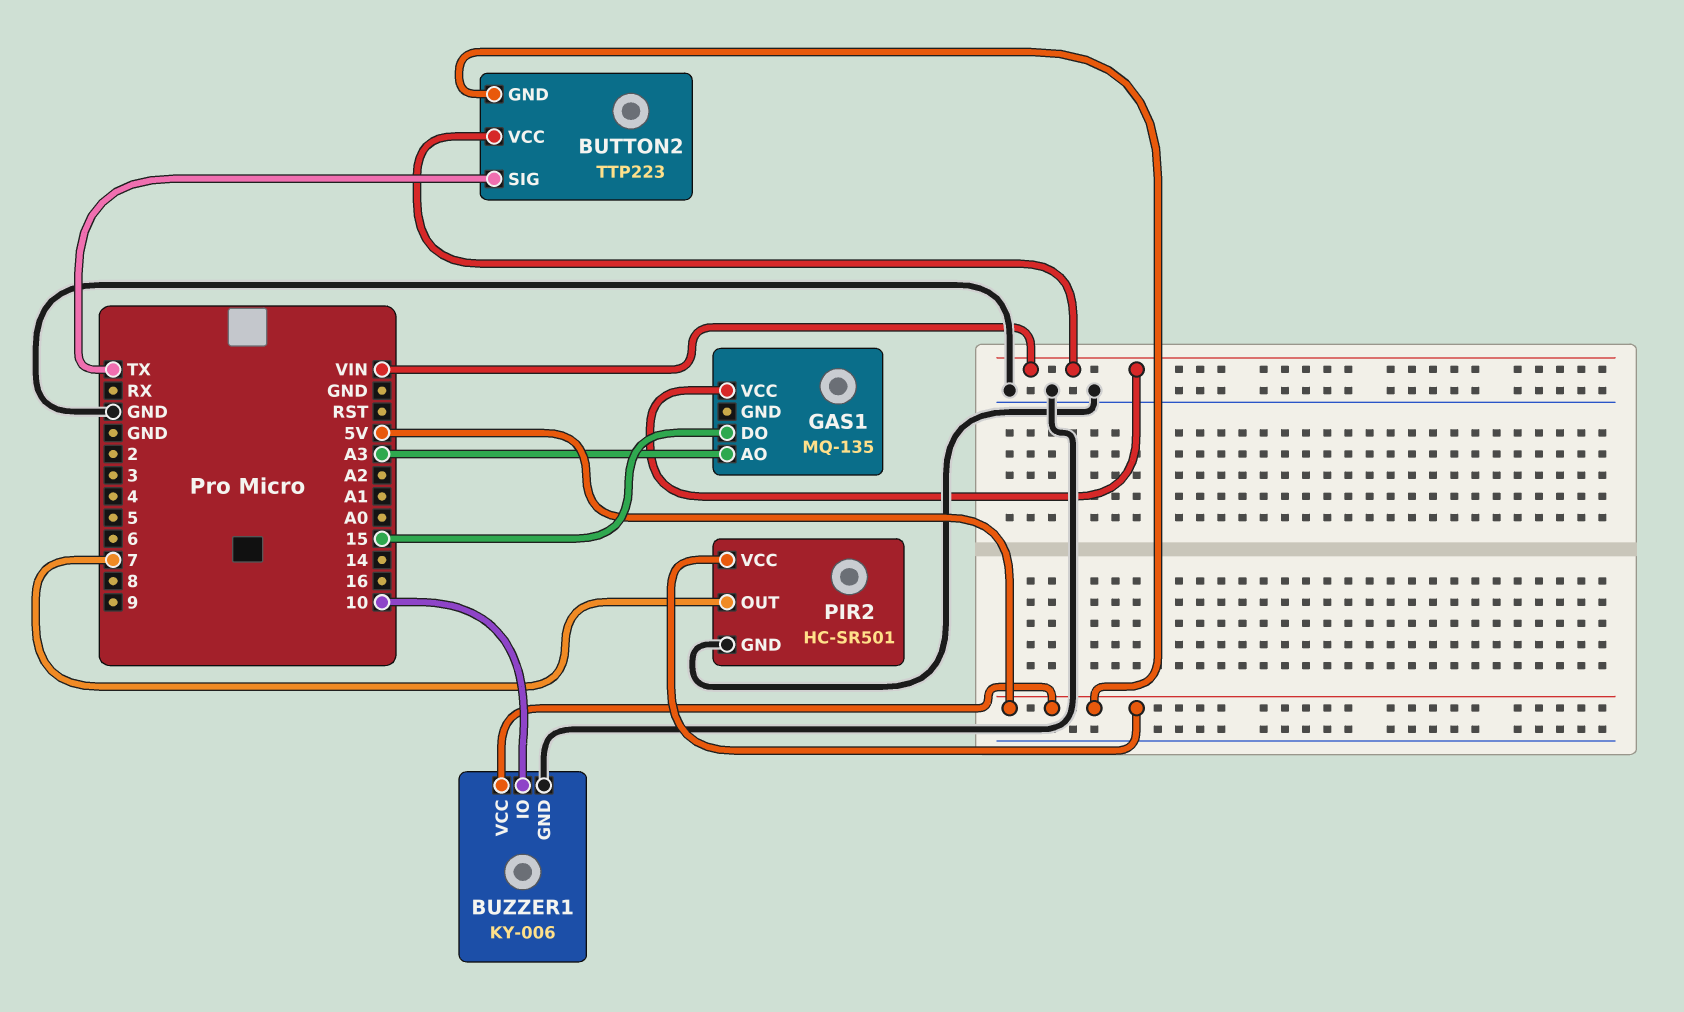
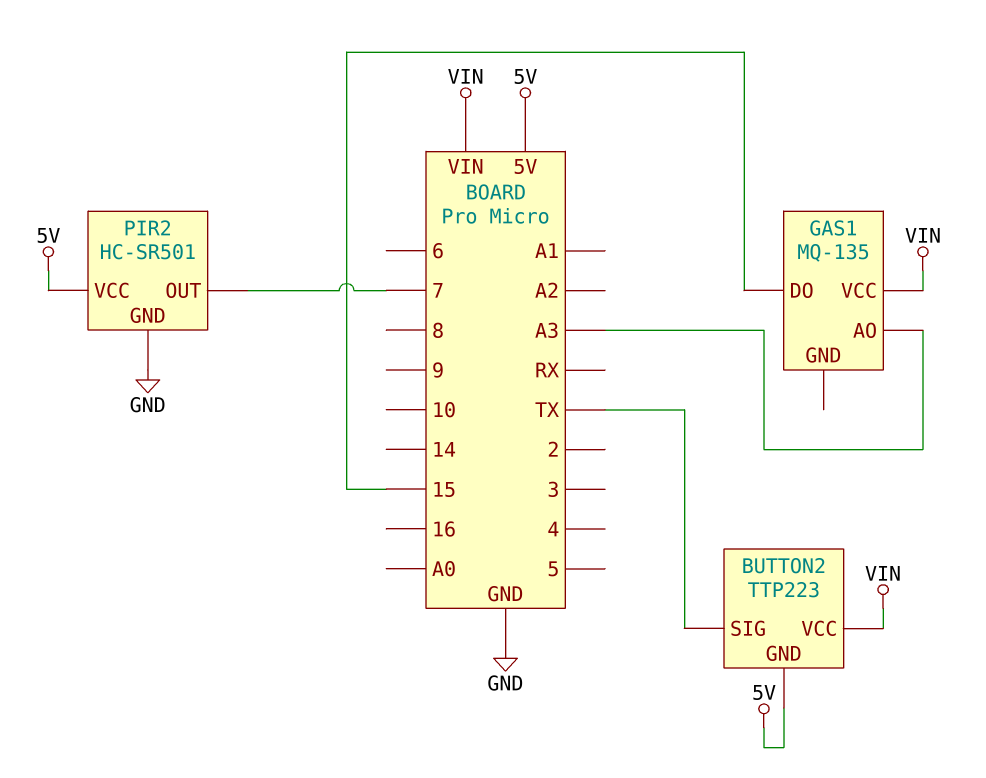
BUZZER1: KY-006 -> none
BUZZER1 pin GND: GND -> none
BUZZER1 pin IO: 10 -> none
BUZZER1 pin VCC: 5V -> none

